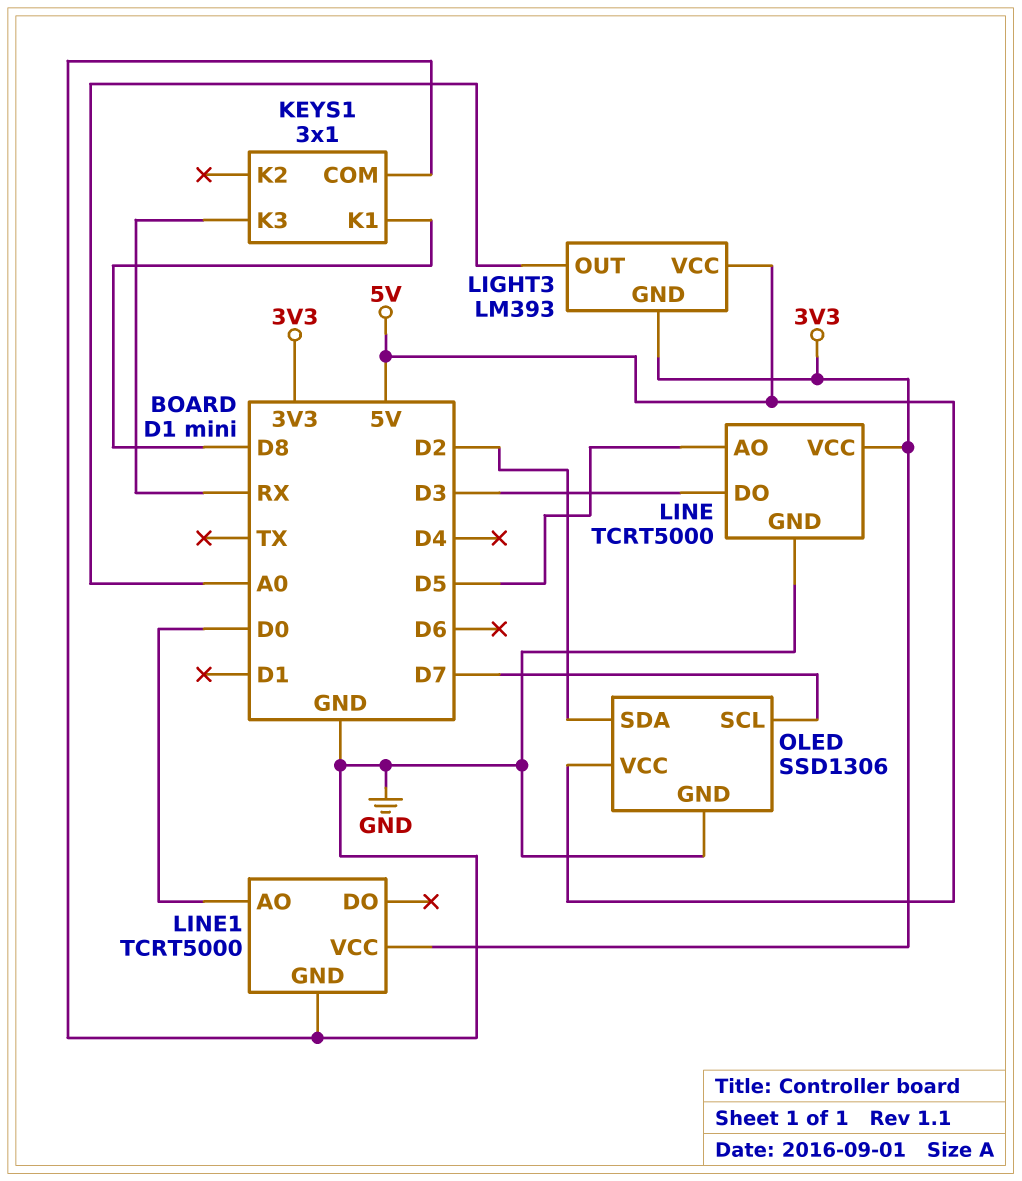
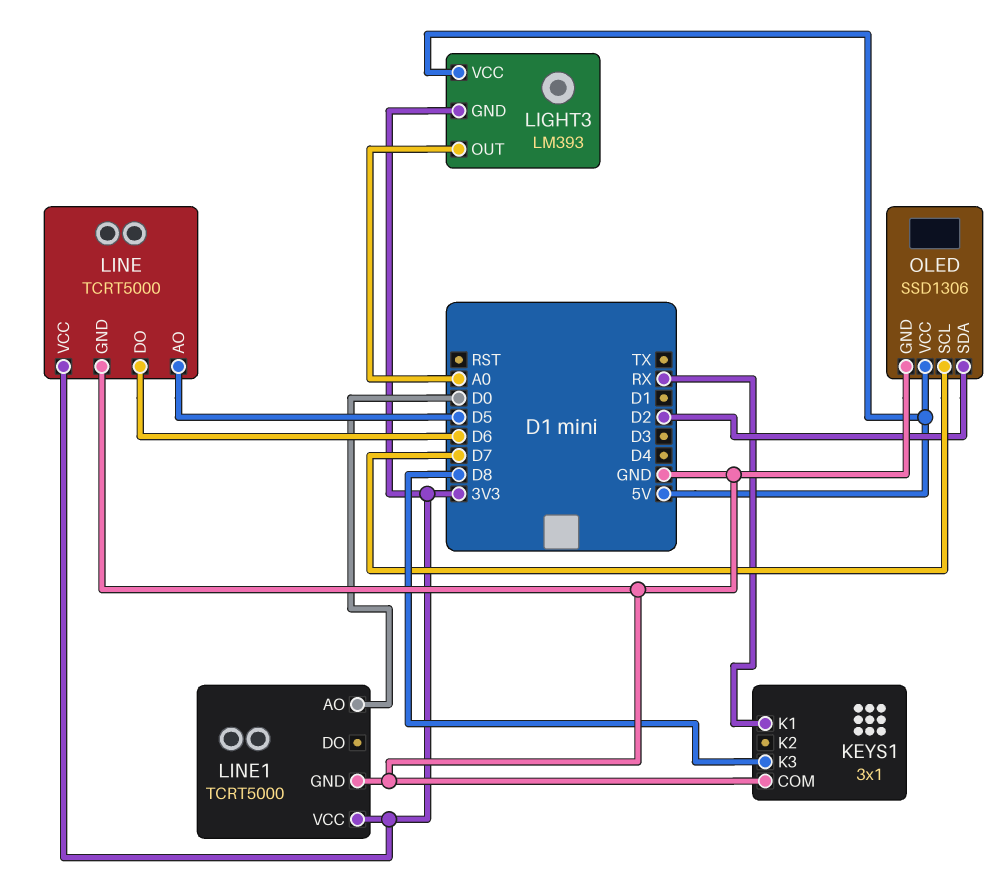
KEYS1 pin K1: D8 -> RX
KEYS1 pin K3: RX -> D8
LINE pin DO: D3 -> D6

